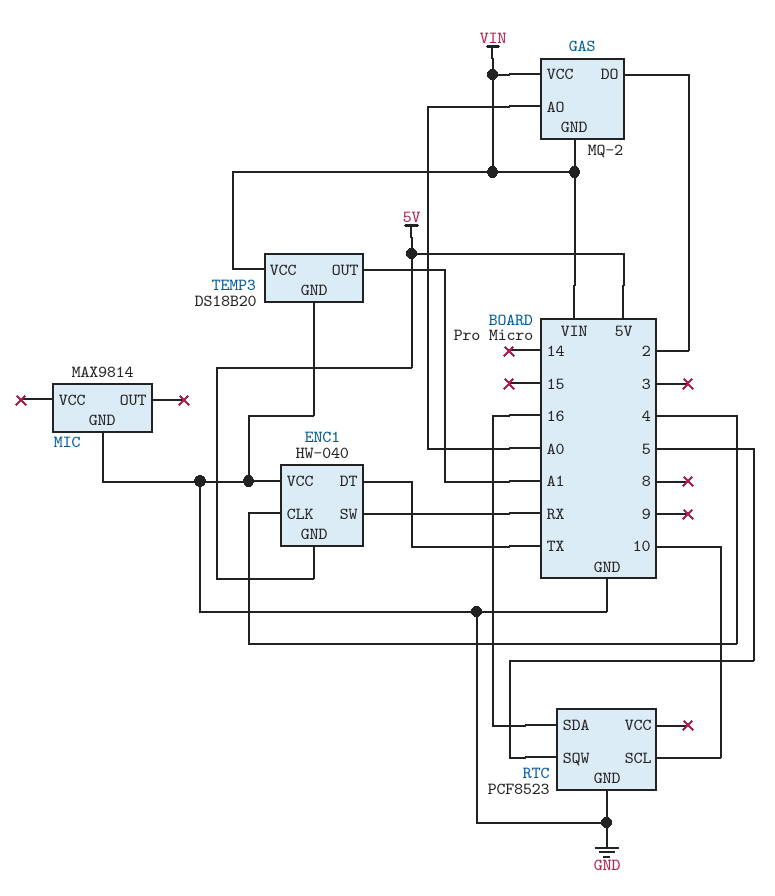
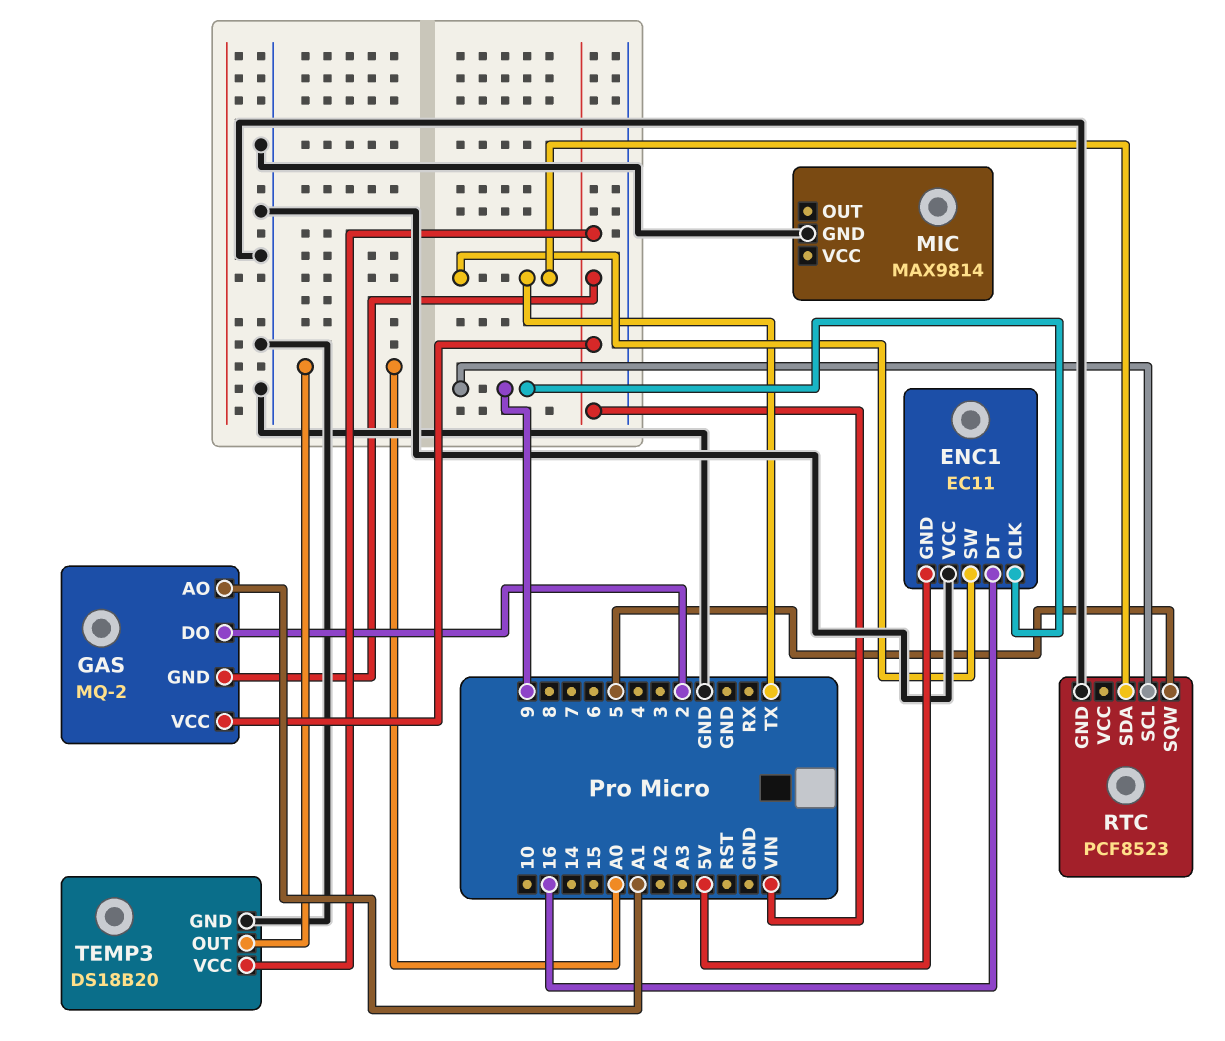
ENC1: HW-040 -> EC11
ENC1 pin CLK: 4 -> 9
ENC1 pin DT: TX -> 16
ENC1 pin SW: RX -> TX
GAS pin AO: A0 -> A1
RTC pin SCL: 10 -> 9
RTC pin SDA: 16 -> TX
TEMP3 pin OUT: A1 -> A0

